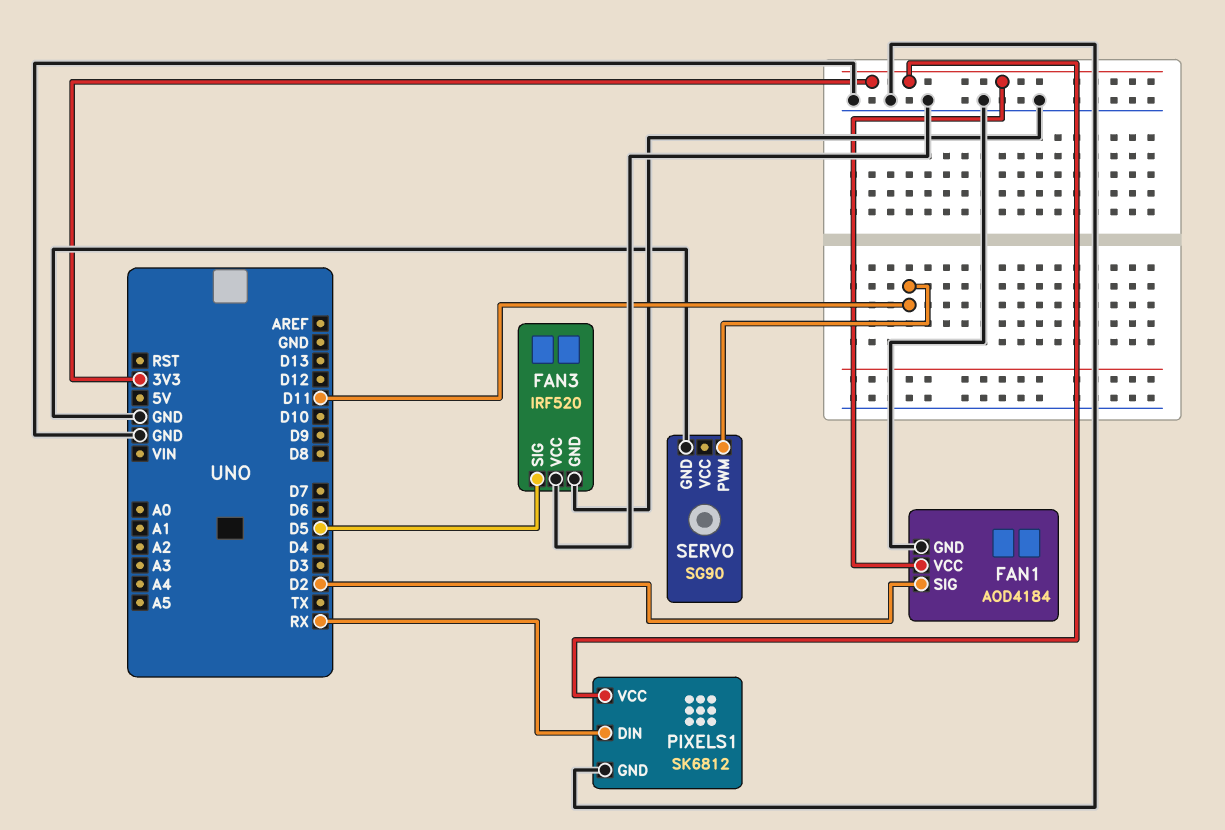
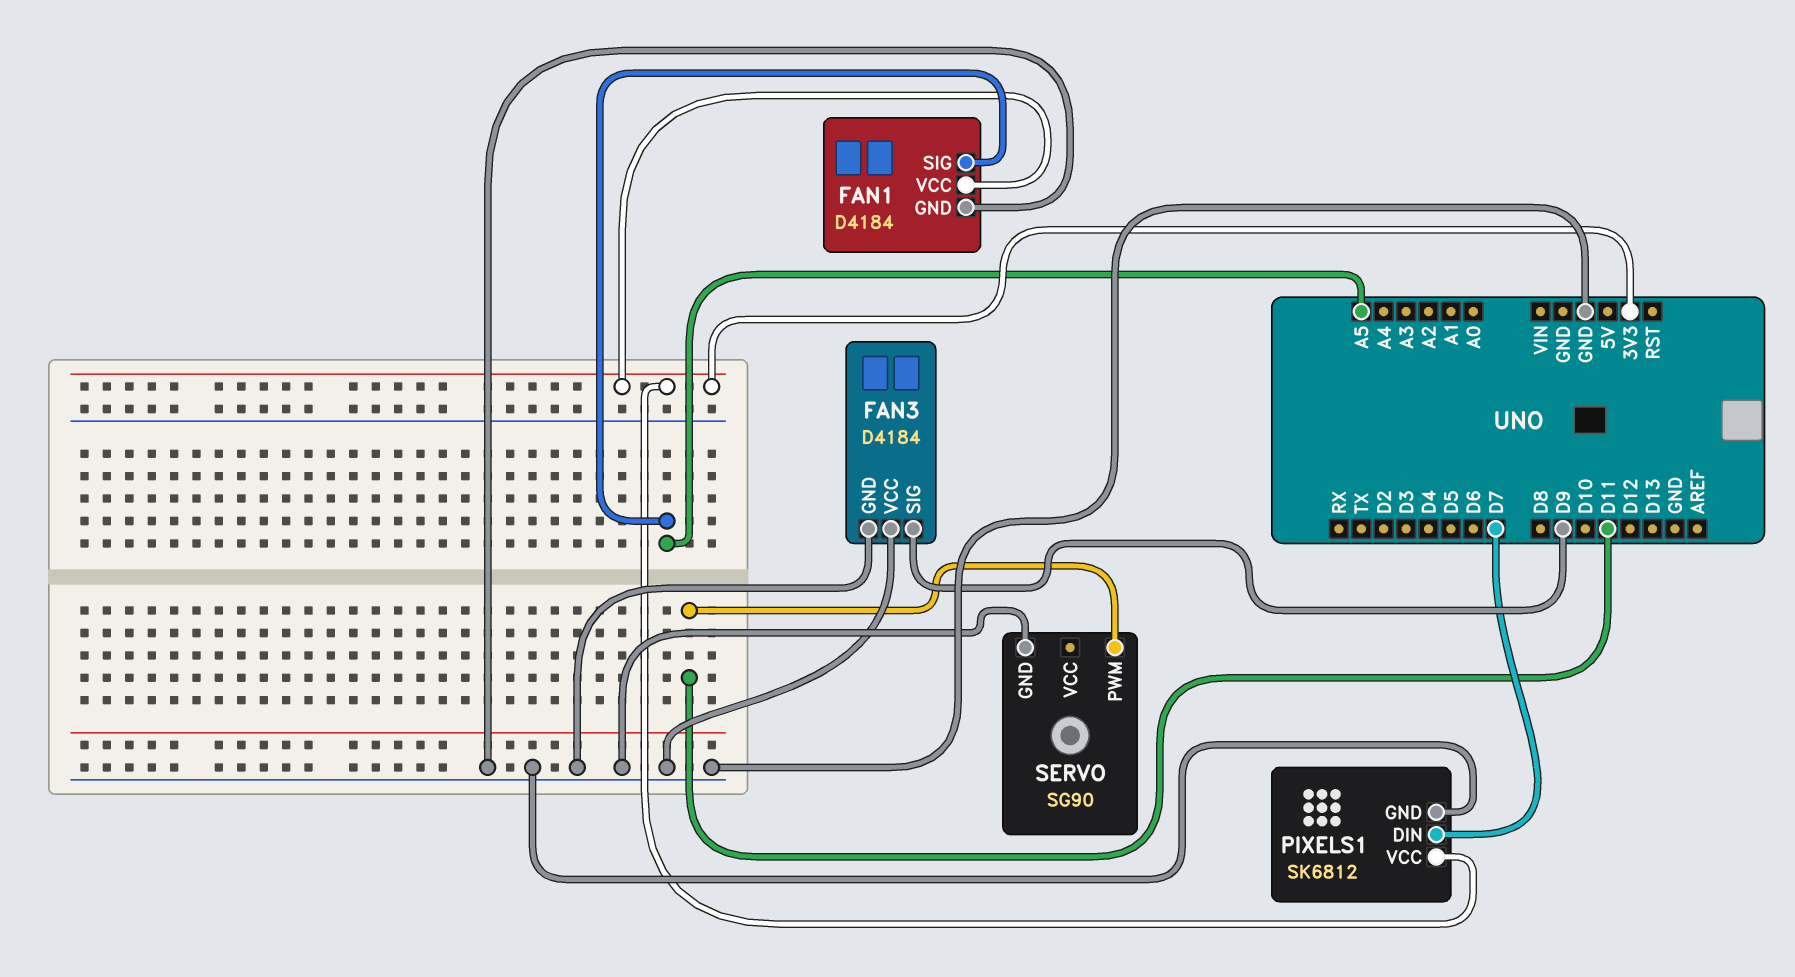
FAN1: AOD4184 -> D4184
FAN1 pin SIG: D2 -> A5
FAN3: IRF520 -> D4184
FAN3 pin SIG: D5 -> D9
PIXELS1 pin DIN: RX -> D7

